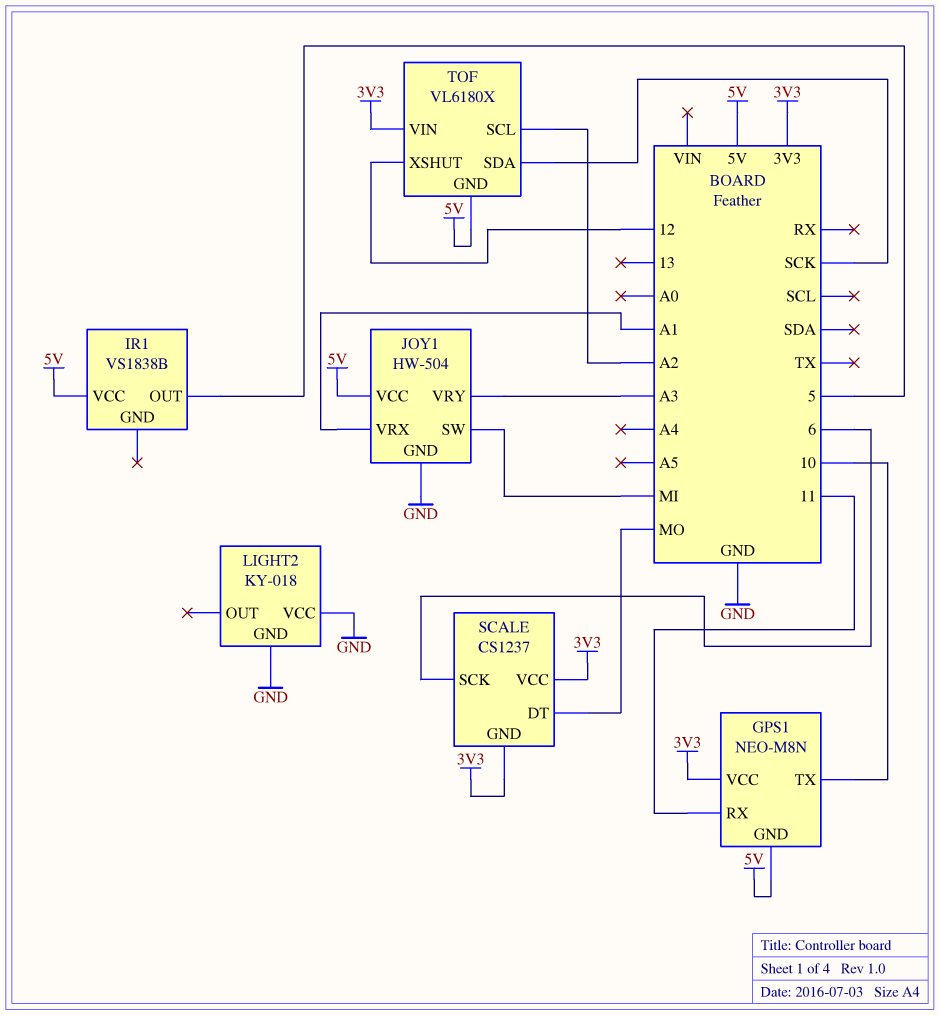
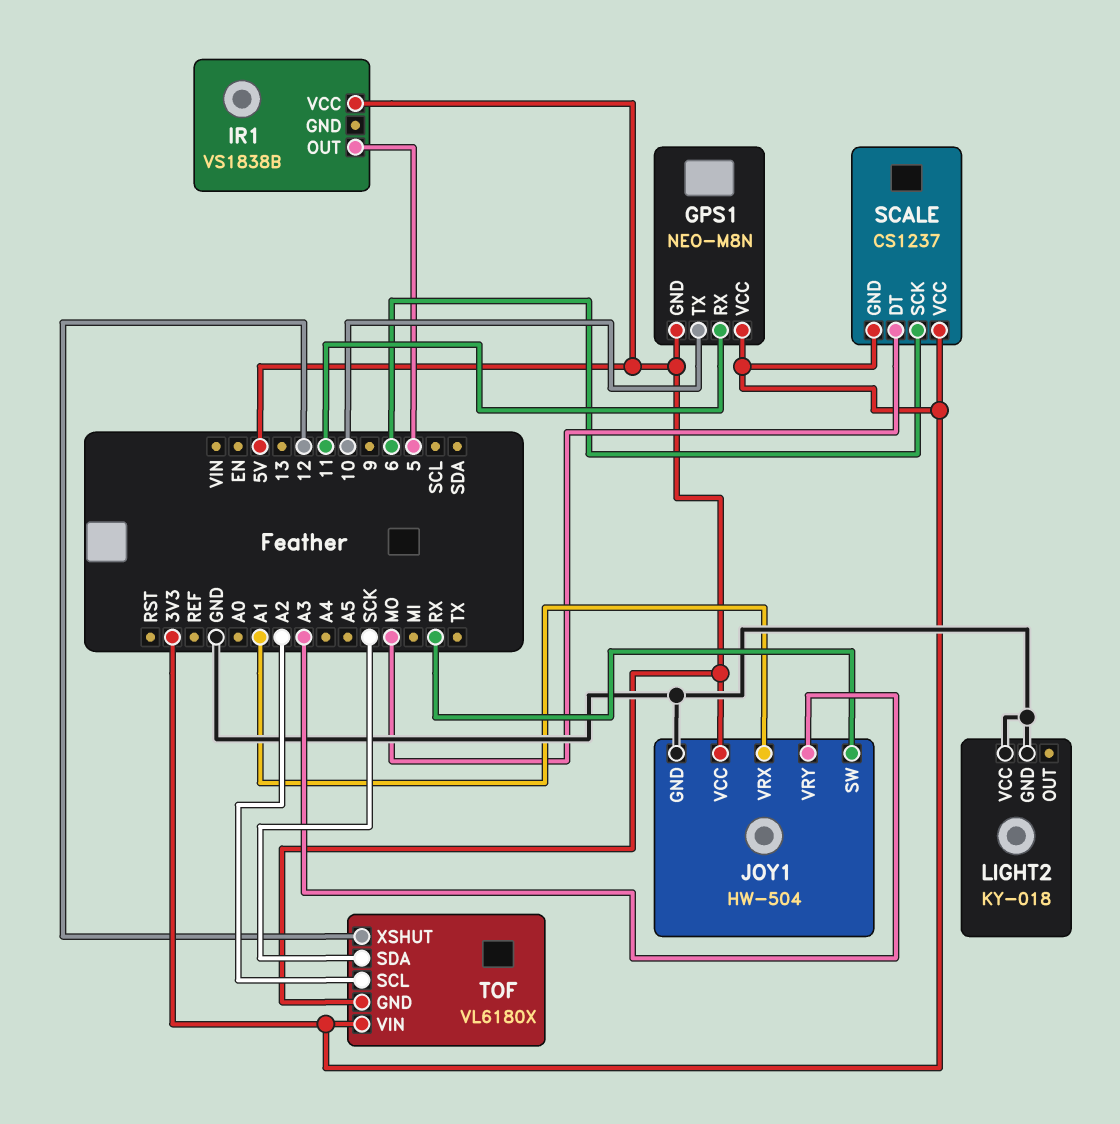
JOY1 pin SW: MI -> RX

